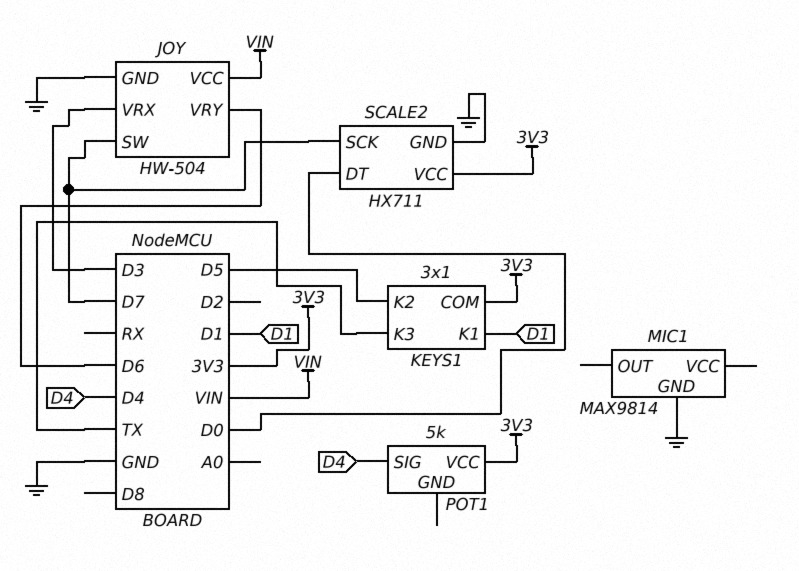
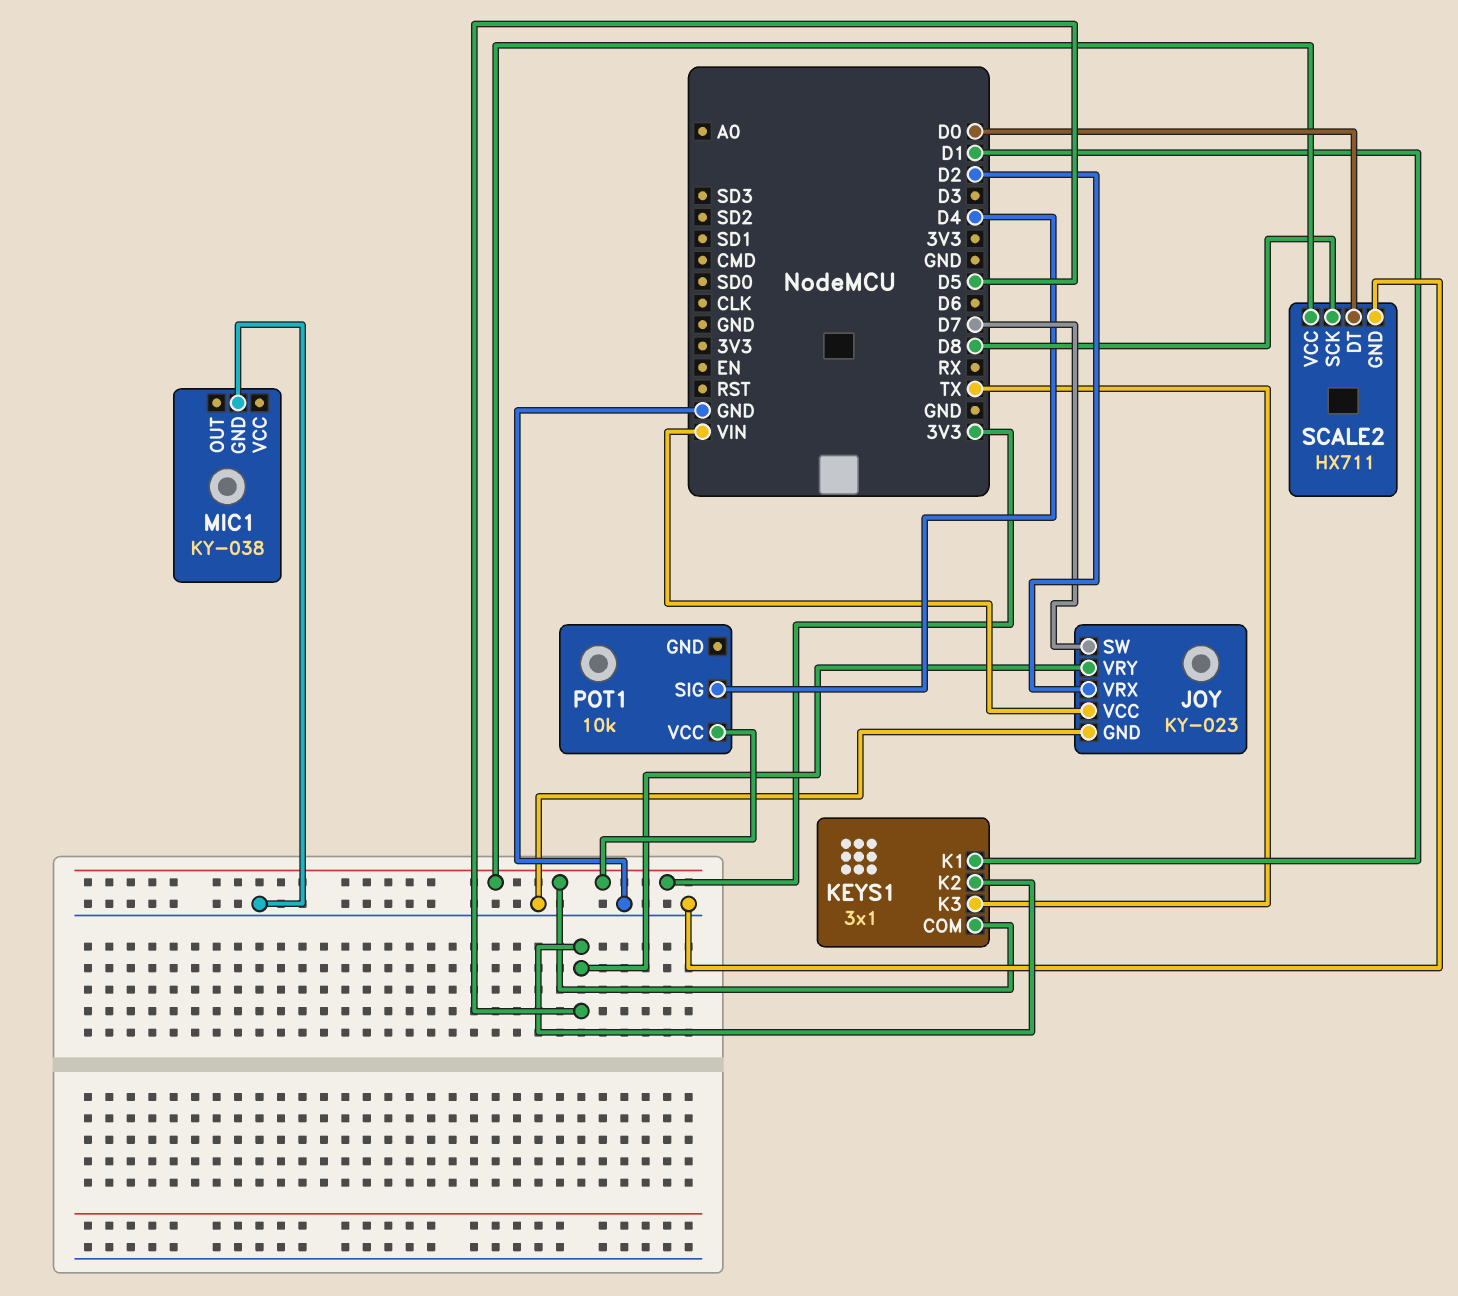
JOY: HW-504 -> KY-023
JOY pin VRX: D3 -> D2
JOY pin VRY: D6 -> D5
MIC1: MAX9814 -> KY-038
POT1: 5k -> 10k
SCALE2 pin SCK: D7 -> D8

